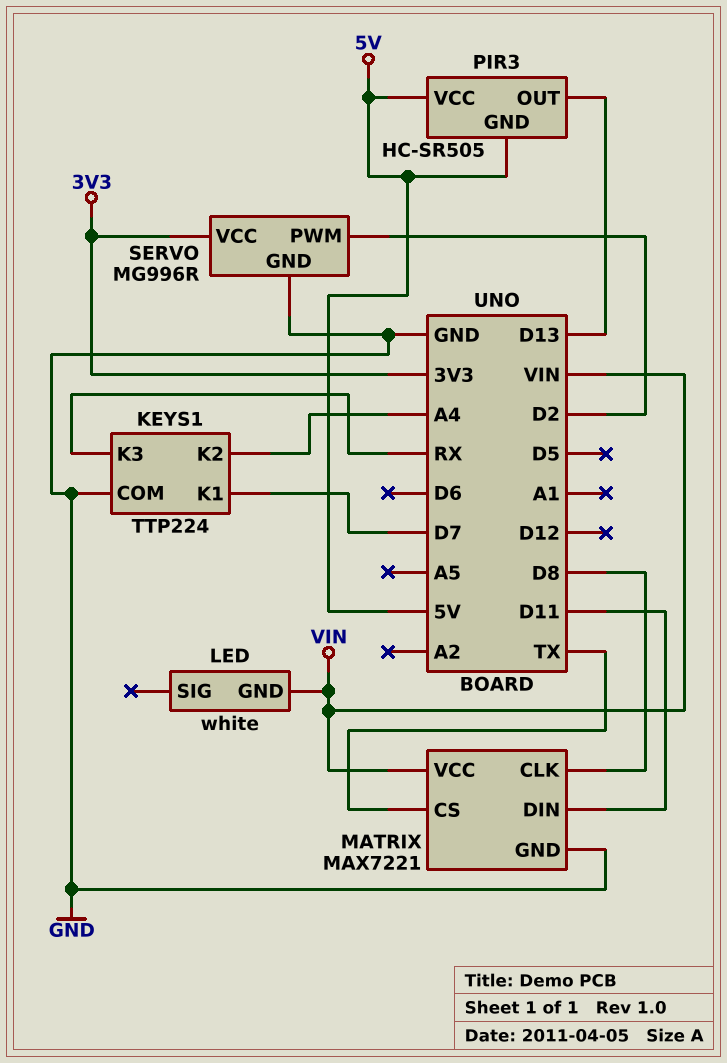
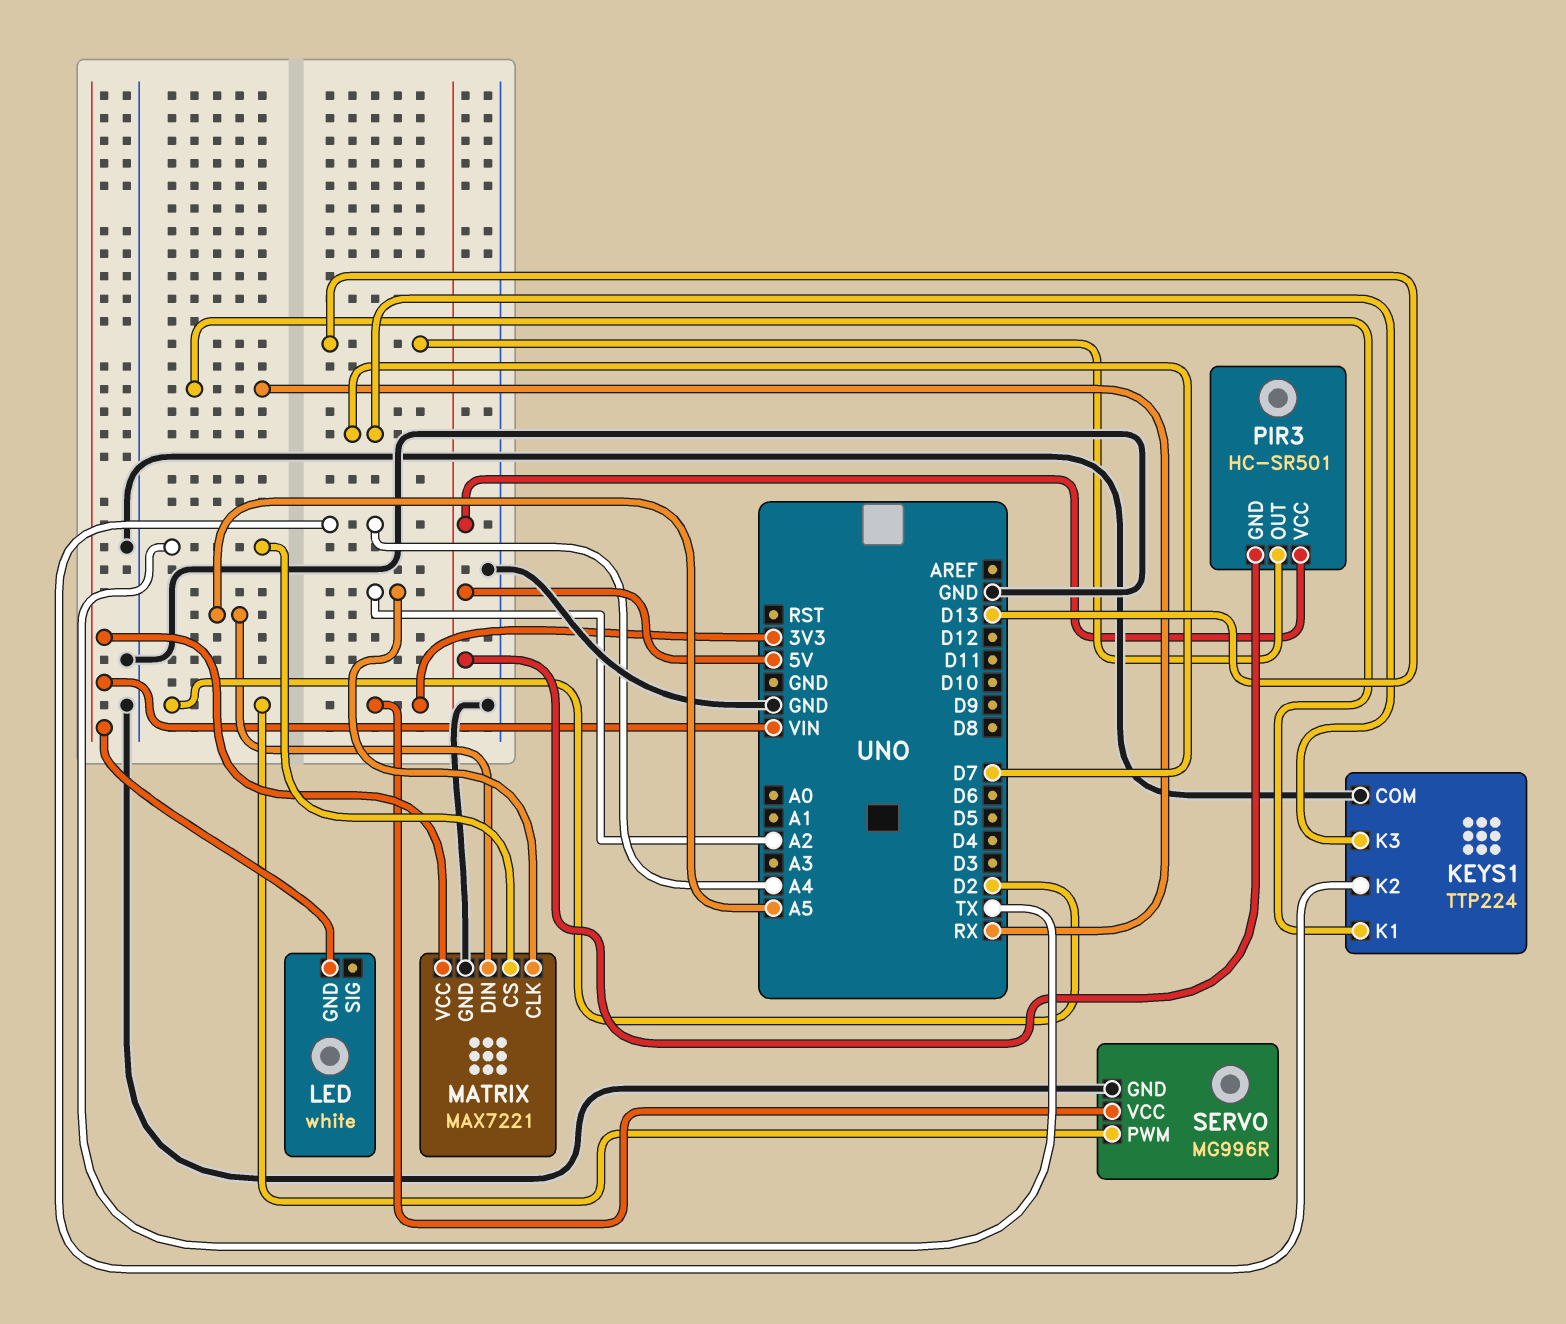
KEYS1 pin K1: D7 -> RX
KEYS1 pin K3: RX -> D7
MATRIX pin CLK: D8 -> A2
MATRIX pin DIN: D11 -> A5
PIR3: HC-SR505 -> HC-SR501

